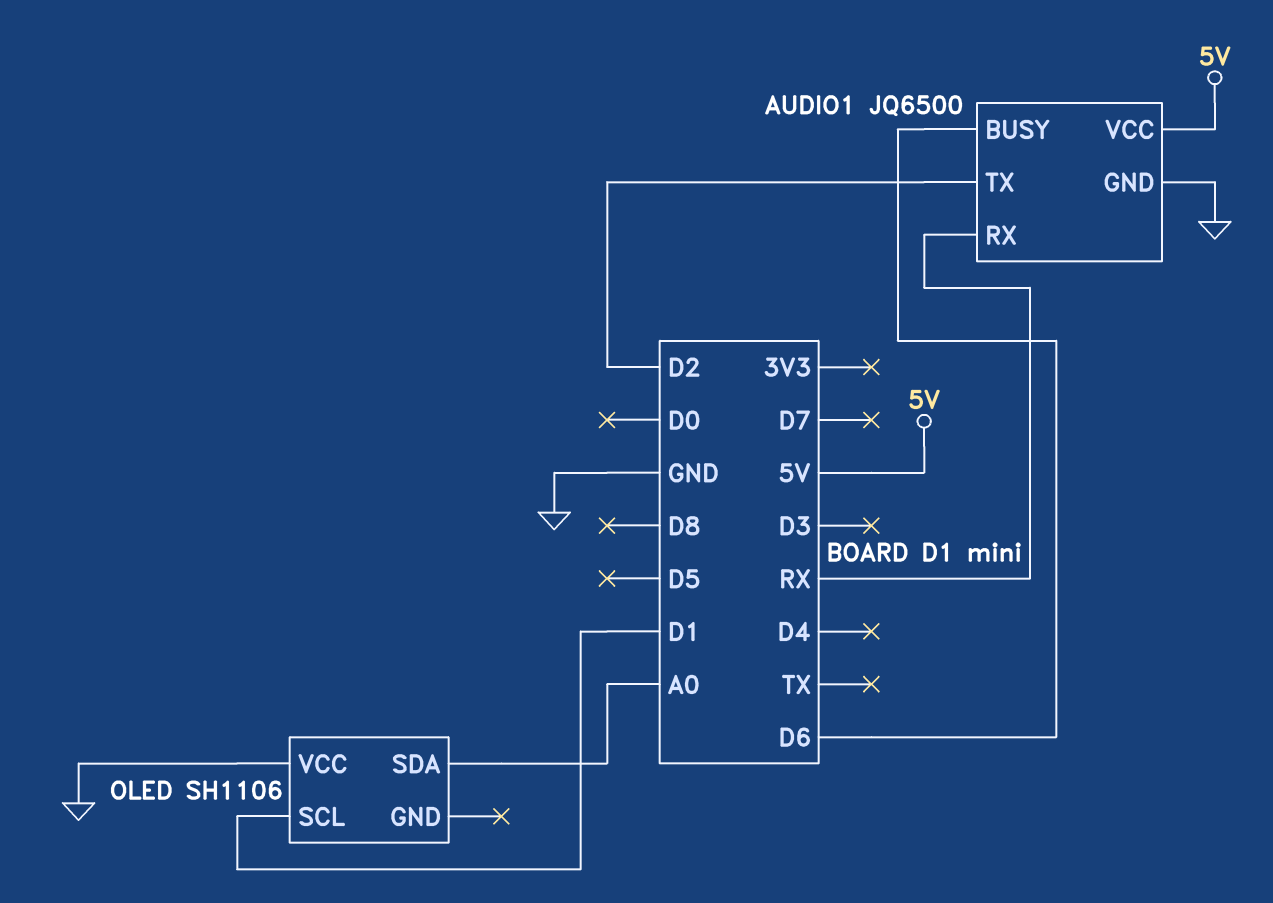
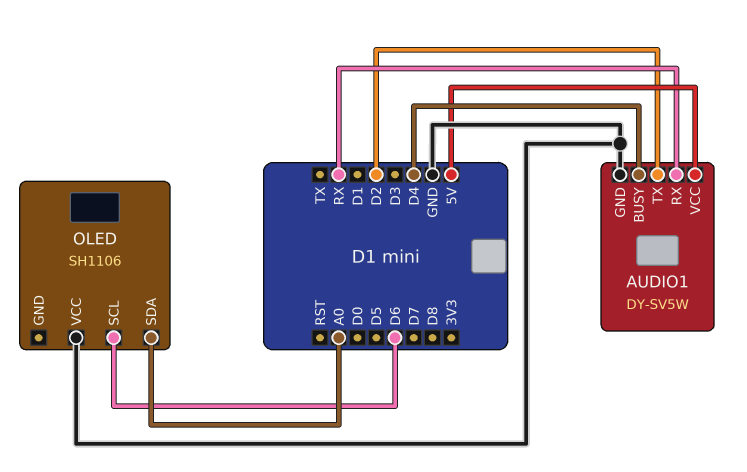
AUDIO1: JQ6500 -> DY-SV5W
AUDIO1 pin BUSY: D6 -> D4
OLED pin SCL: D1 -> D6

